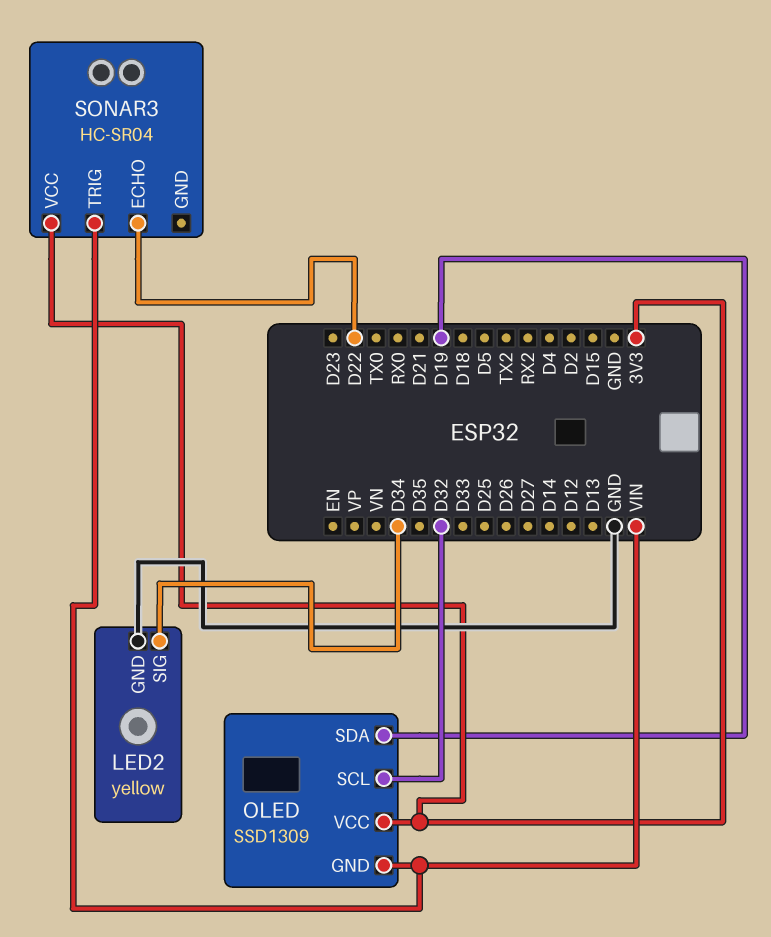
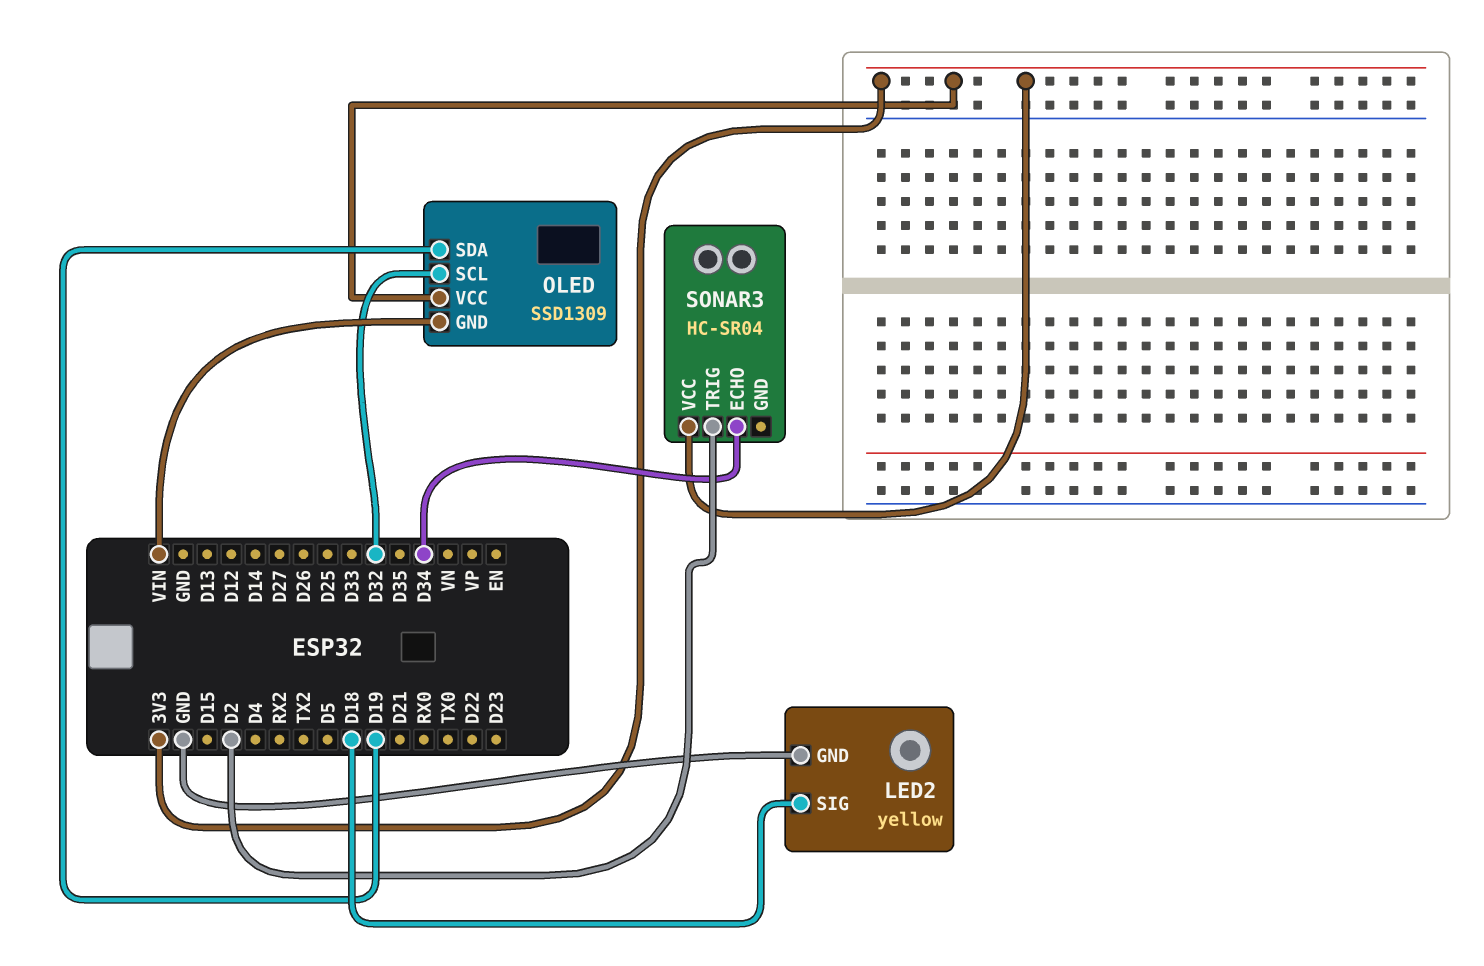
LED2 pin SIG: D34 -> D18
SONAR3 pin ECHO: D22 -> D34
SONAR3 pin TRIG: VIN -> D2

